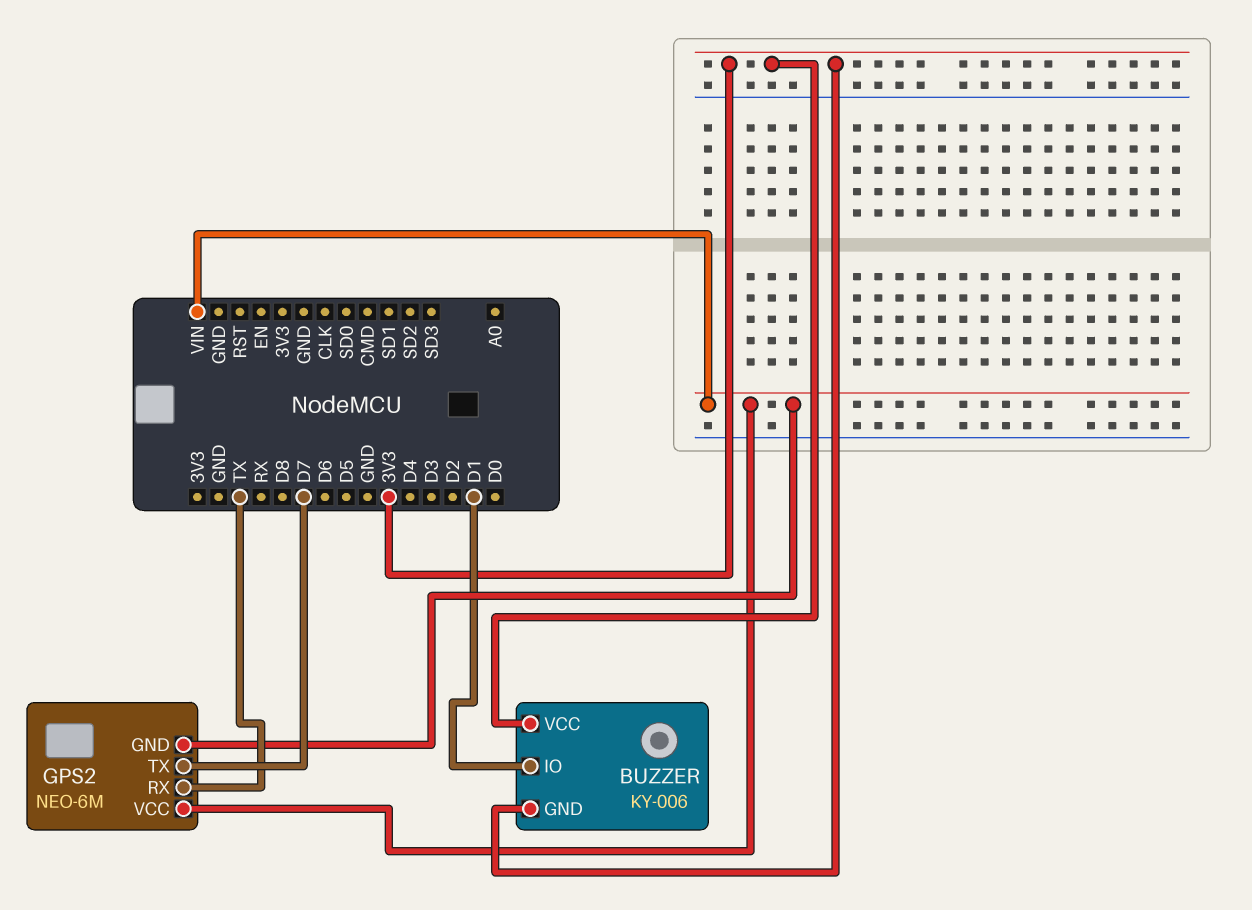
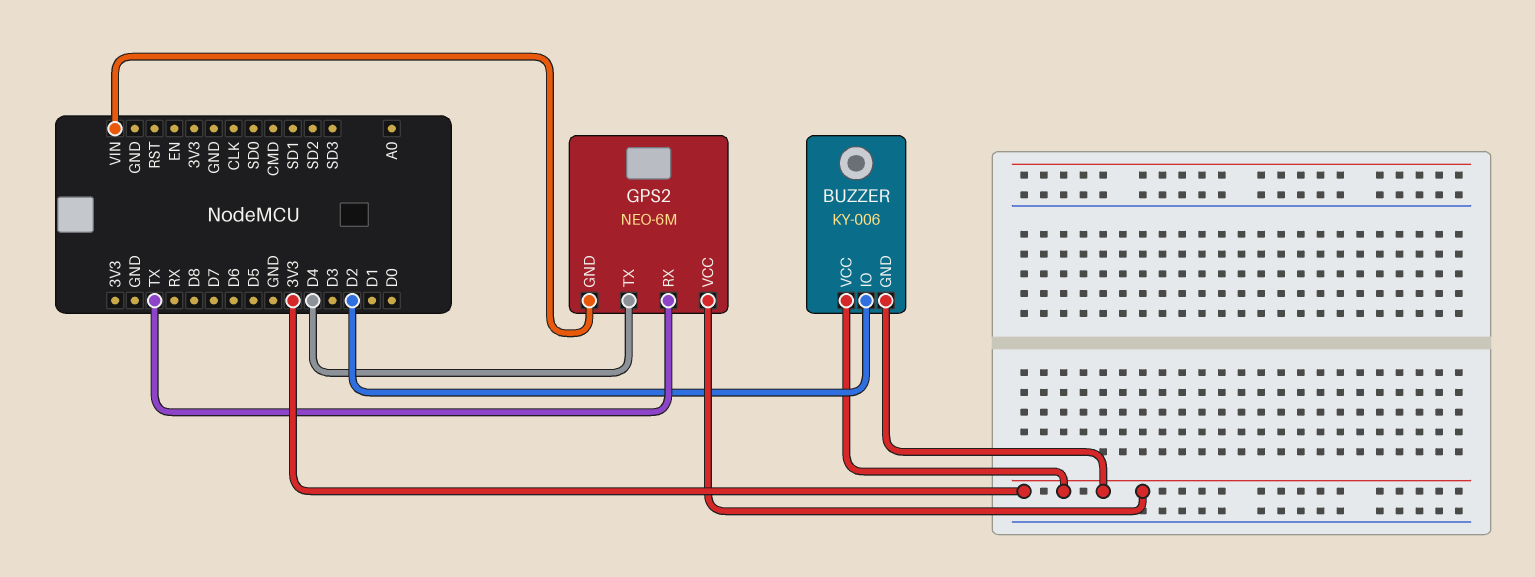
BUZZER pin IO: D1 -> D2
GPS2 pin TX: D7 -> D4
GPS2 pin VCC: VIN -> 3V3

